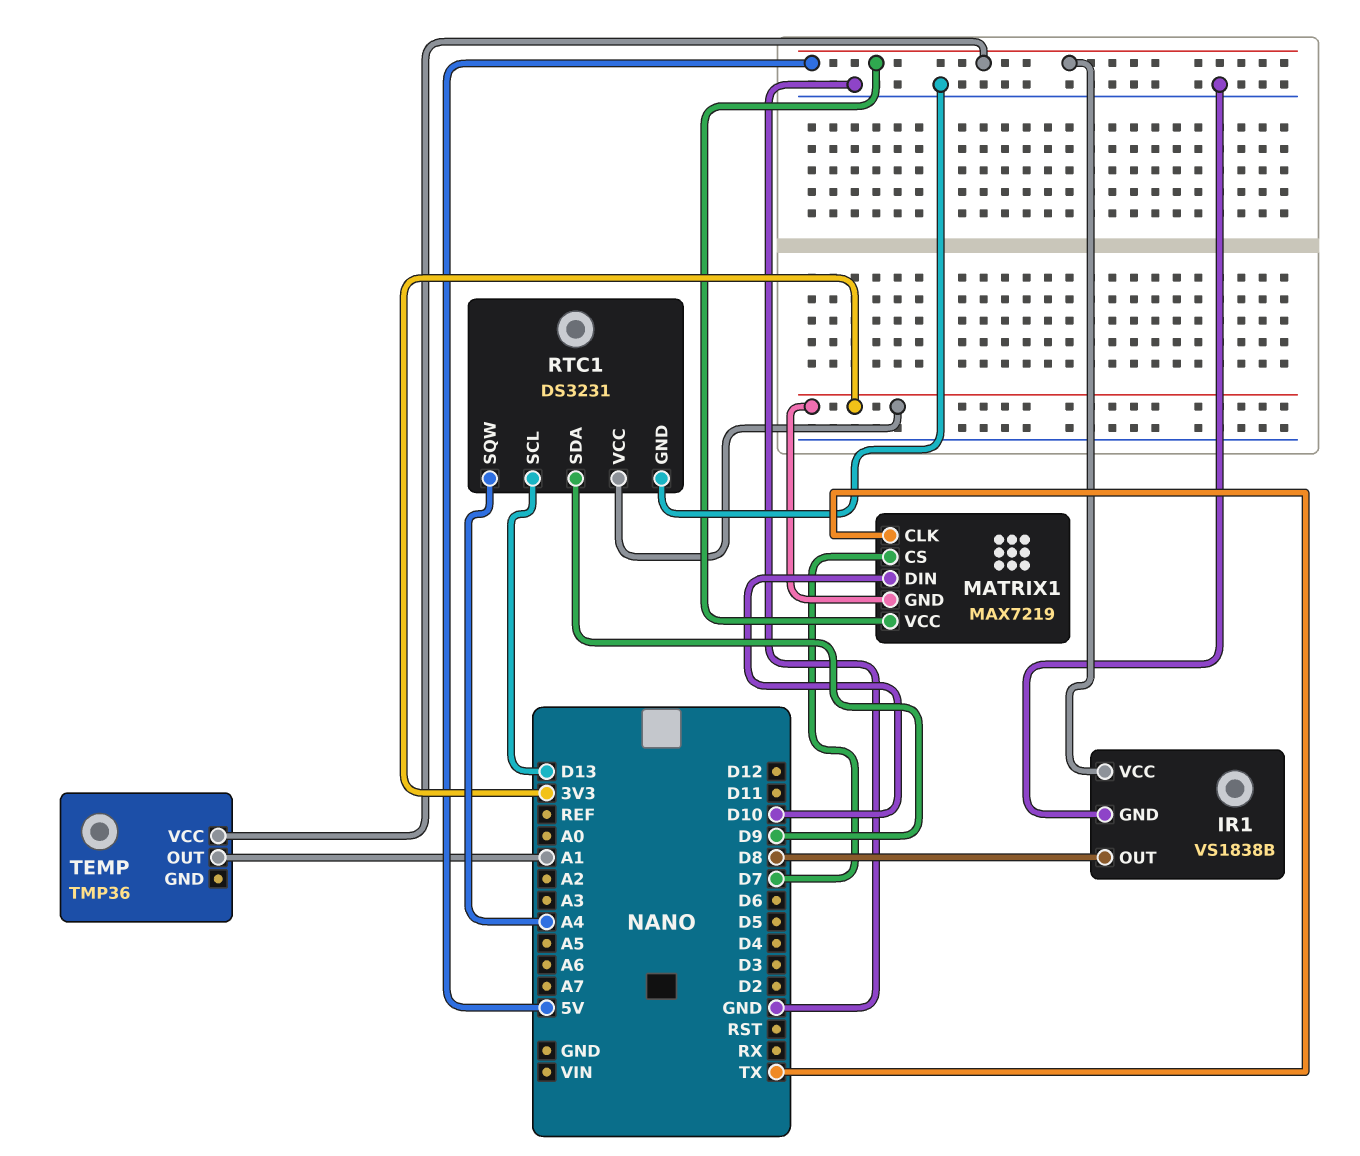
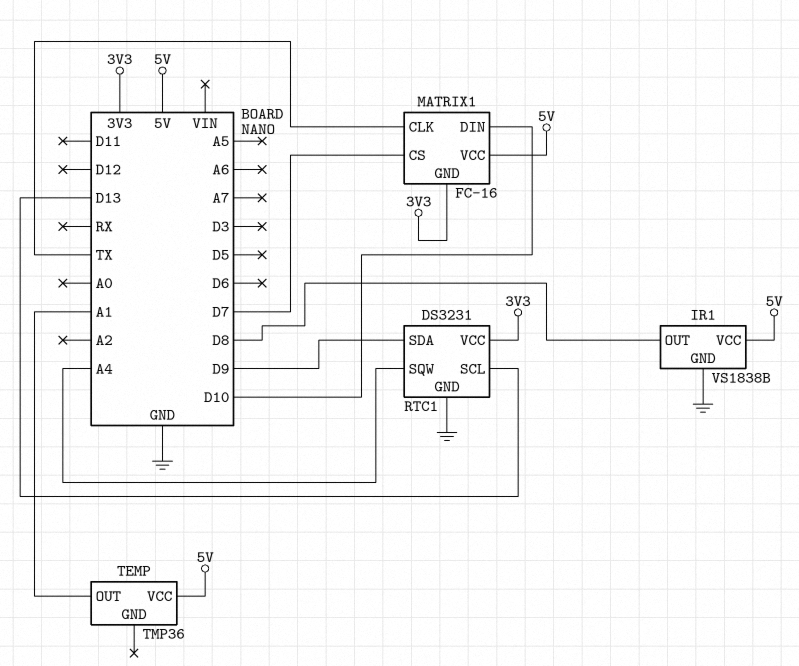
MATRIX1: MAX7219 -> FC-16

